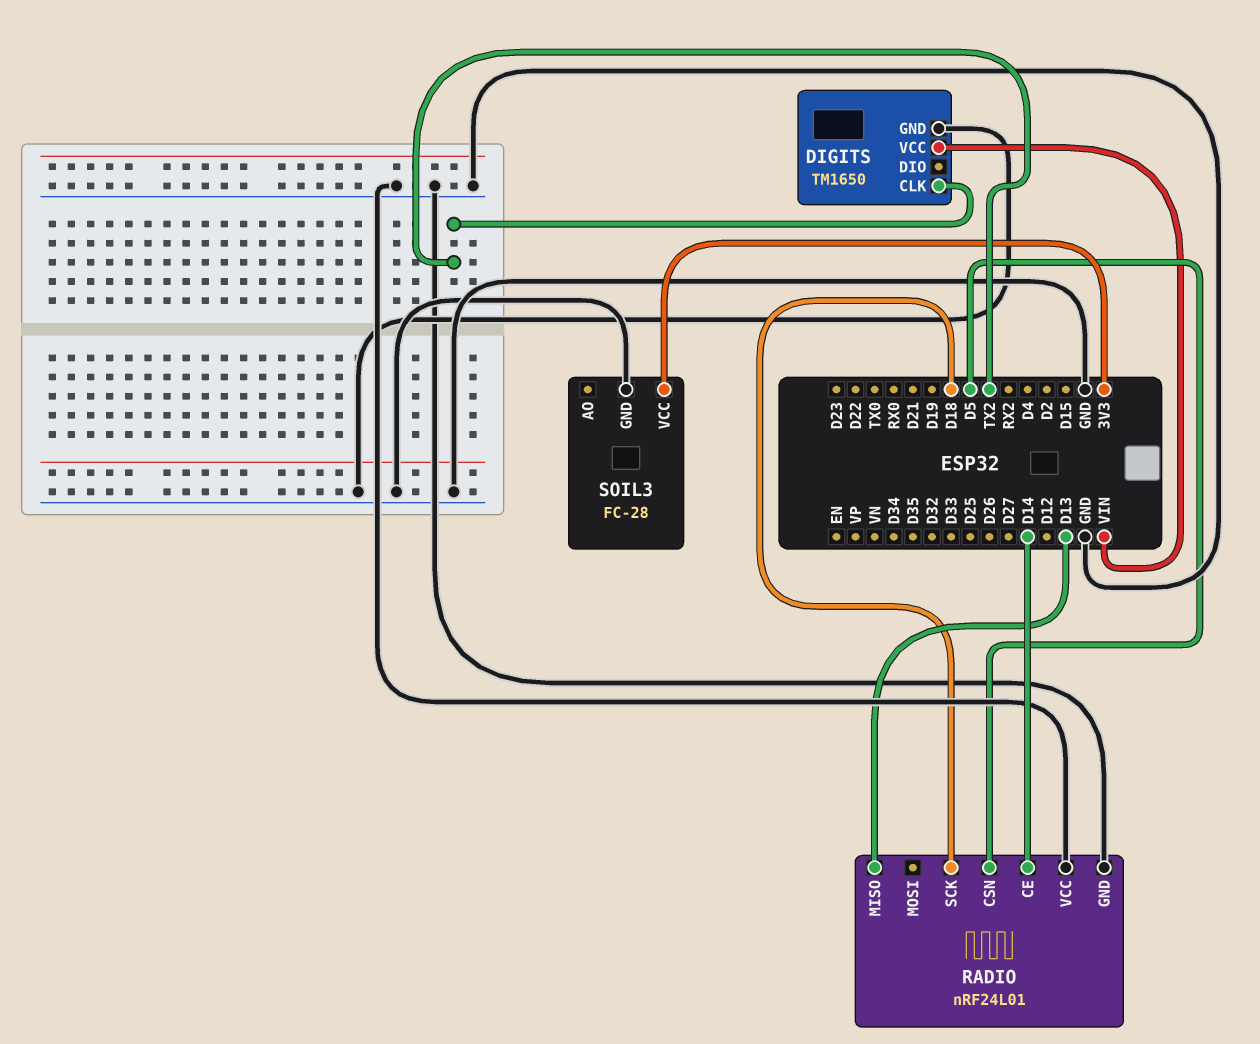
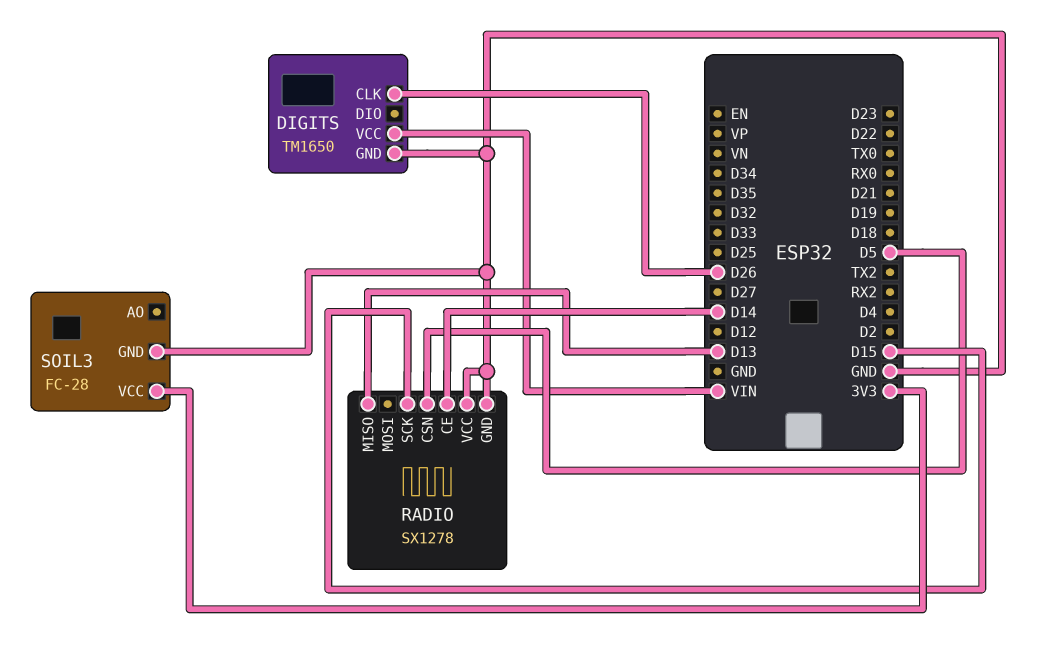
DIGITS pin CLK: TX2 -> D26
RADIO: nRF24L01 -> SX1278
RADIO pin SCK: D18 -> D15

